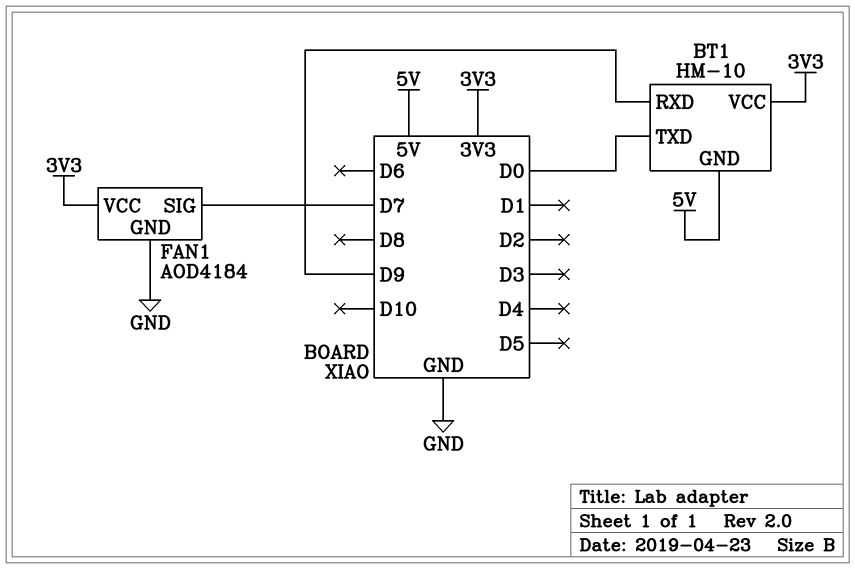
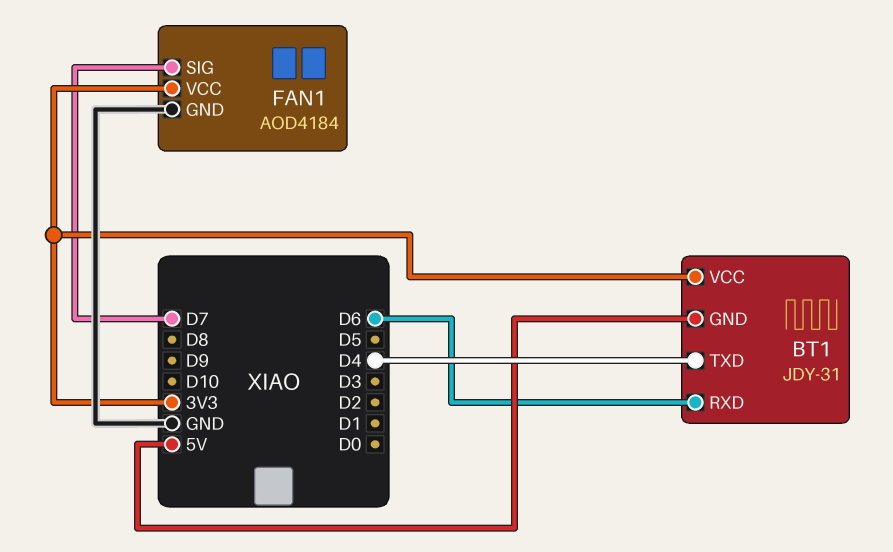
BT1: HM-10 -> JDY-31
BT1 pin RXD: D9 -> D6
BT1 pin TXD: D0 -> D4

